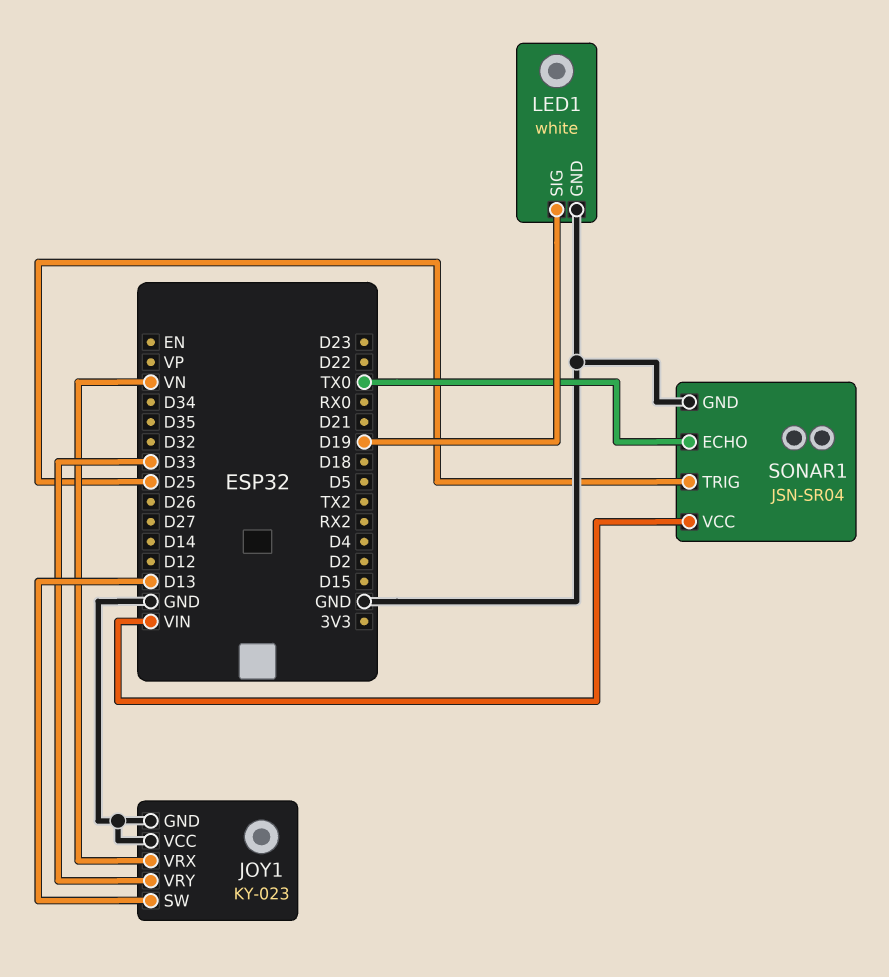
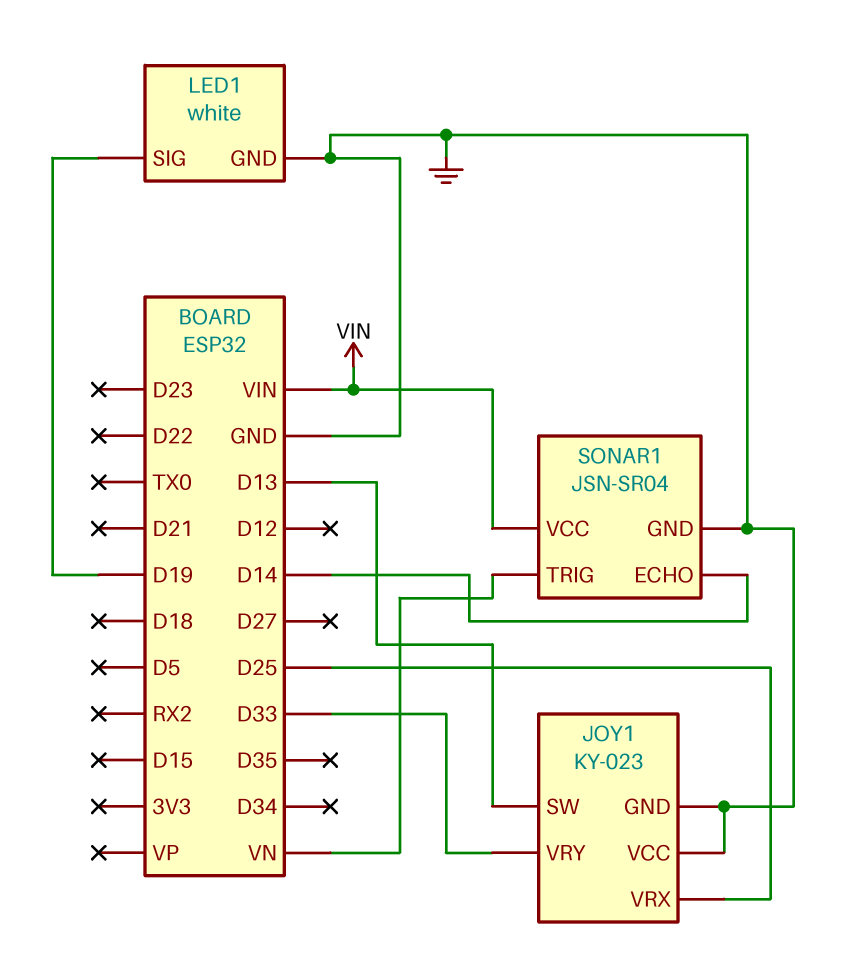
JOY1 pin VRX: VN -> D25
SONAR1 pin ECHO: TX0 -> D14
SONAR1 pin TRIG: D25 -> VN

